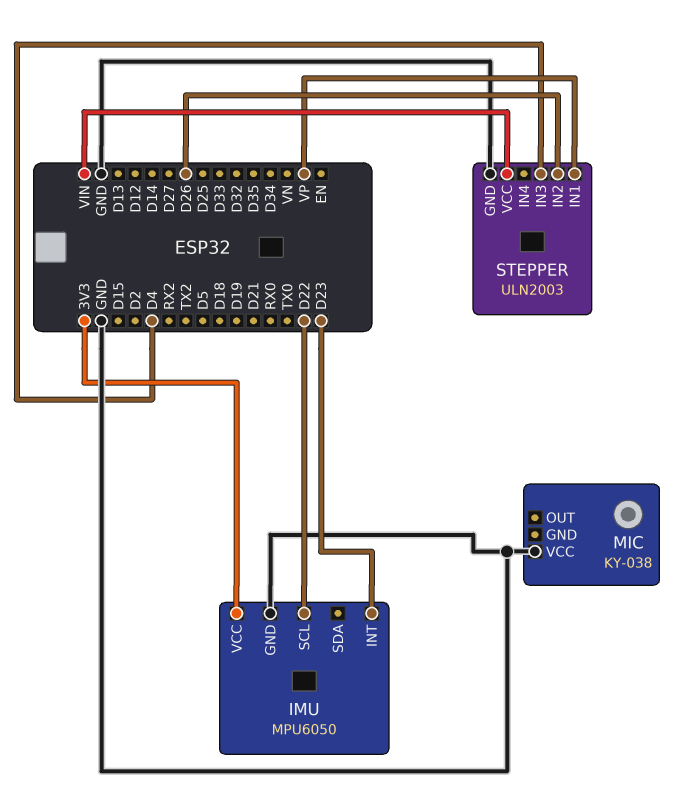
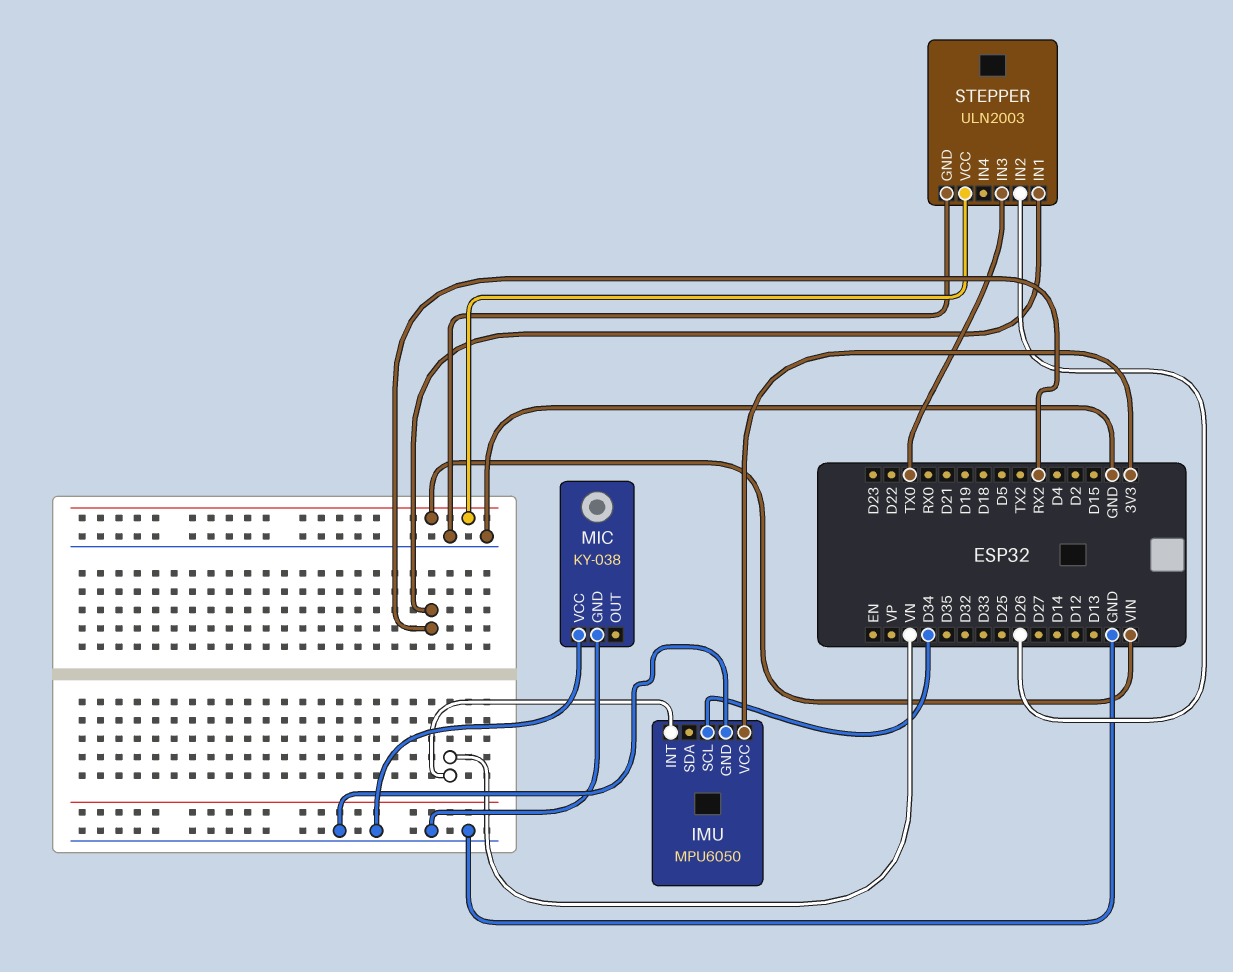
IMU pin INT: D23 -> VN
IMU pin SCL: D22 -> D34
MIC pin GND: none -> GND
STEPPER pin IN1: VP -> RX2
STEPPER pin IN3: D4 -> TX0

